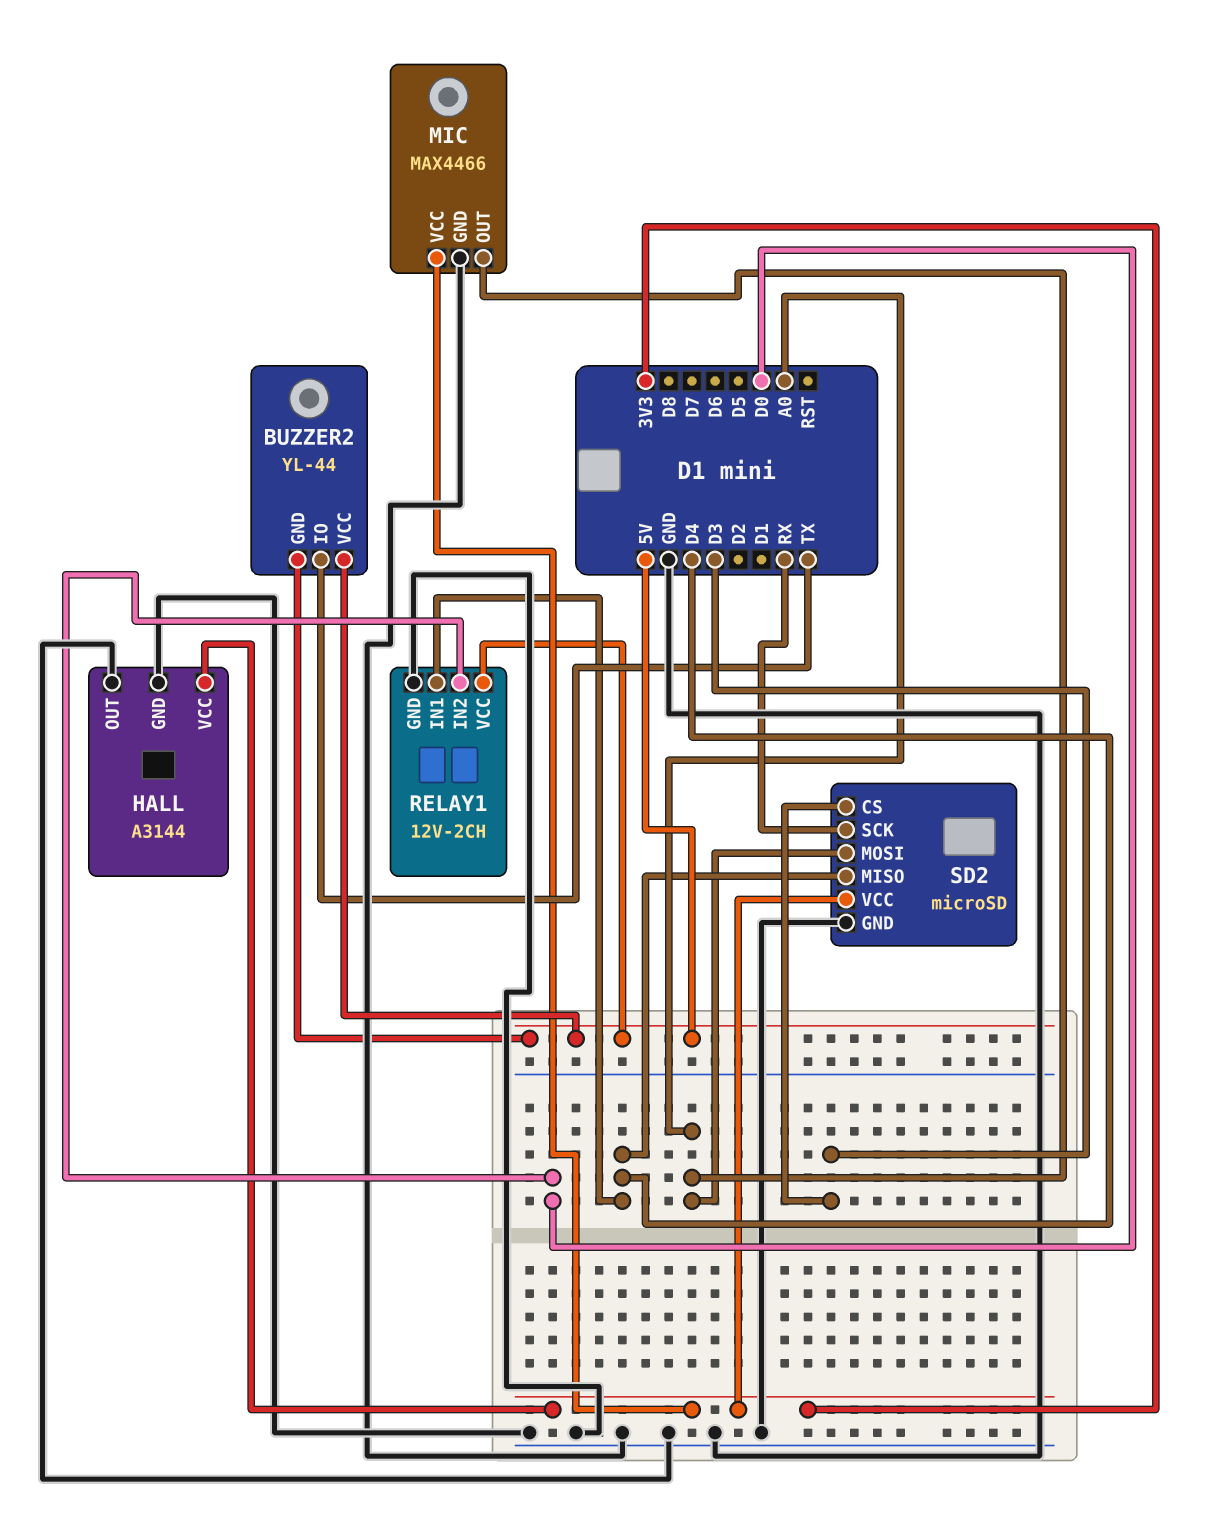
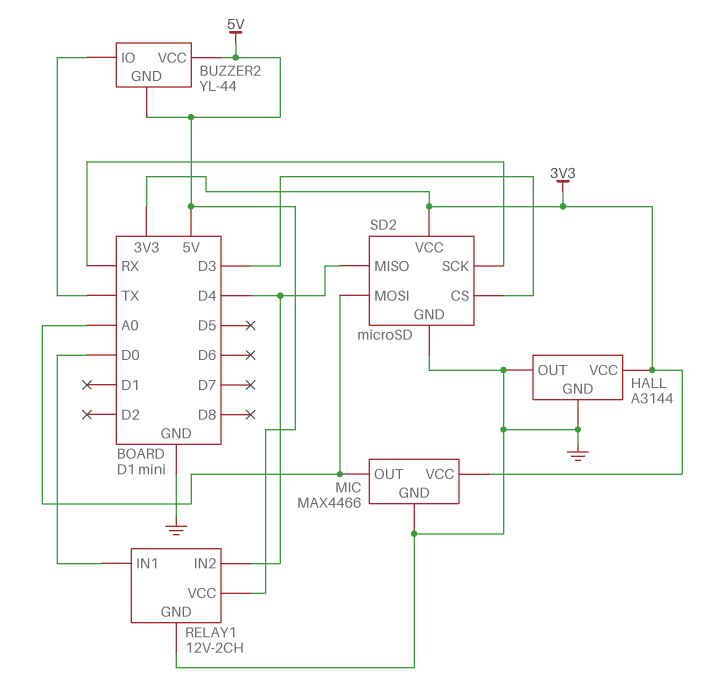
RELAY1 pin IN1: D4 -> D0
RELAY1 pin IN2: D0 -> D4

